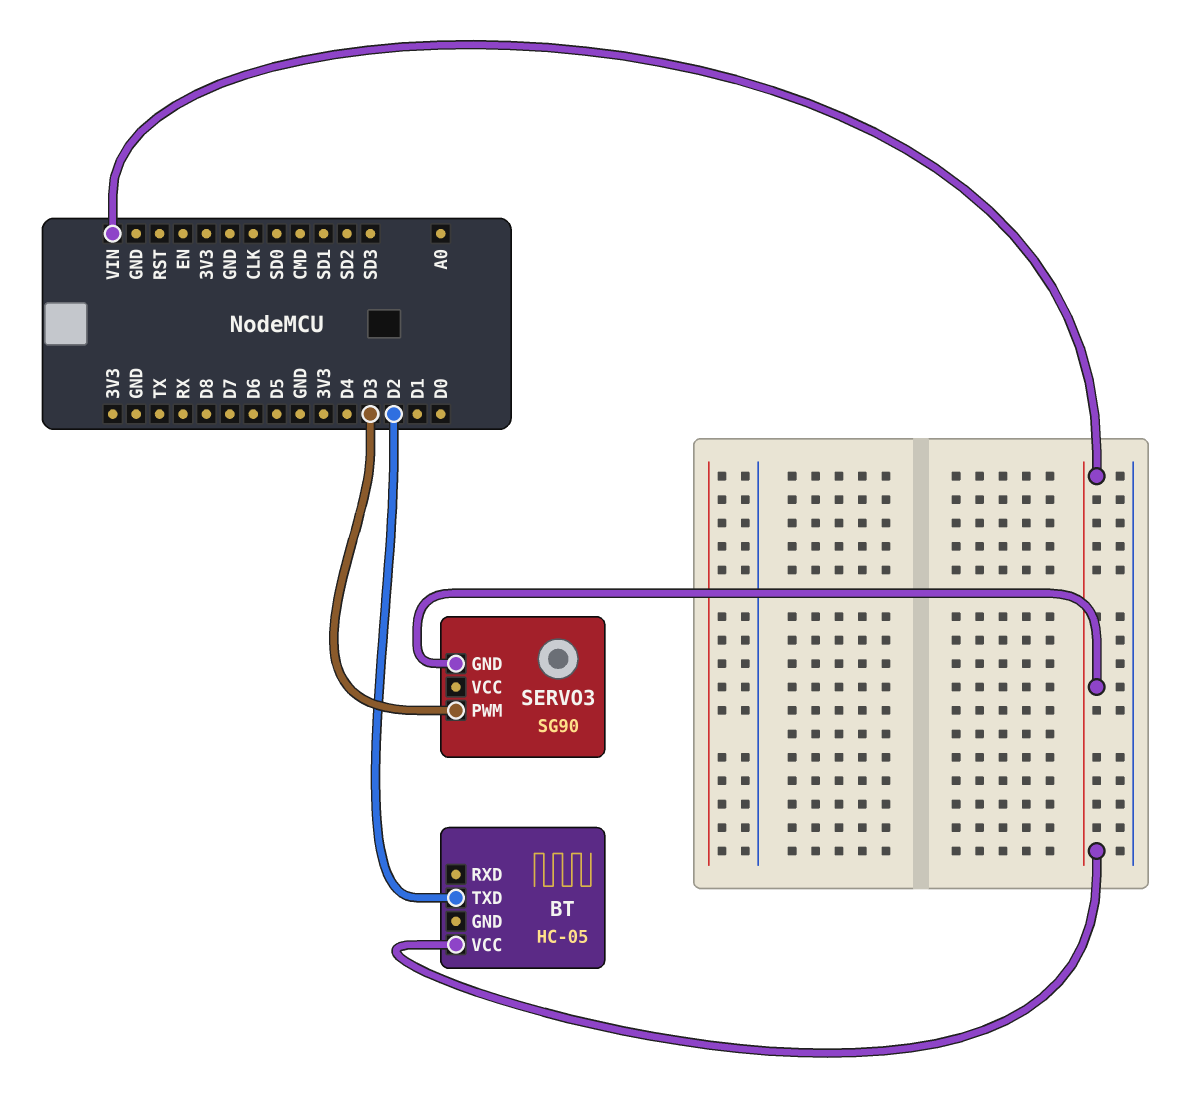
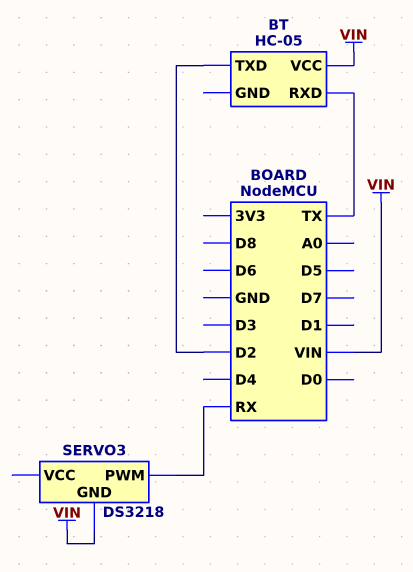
BT pin RXD: none -> TX
SERVO3: SG90 -> DS3218
SERVO3 pin PWM: D3 -> RX

